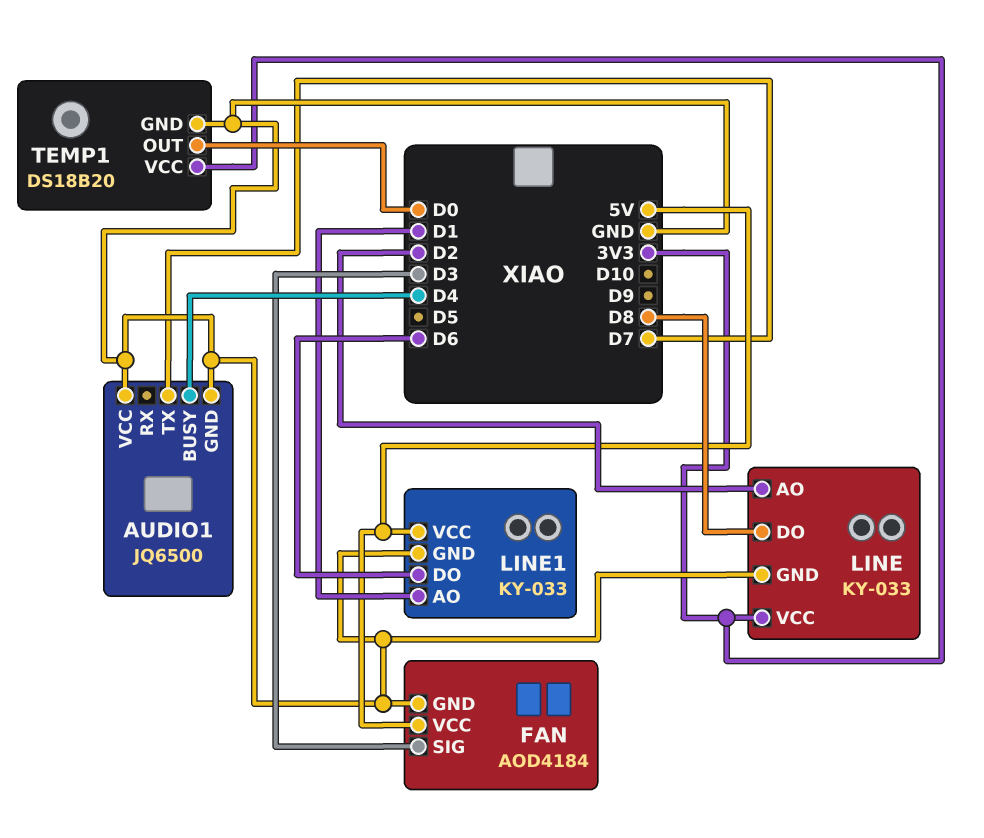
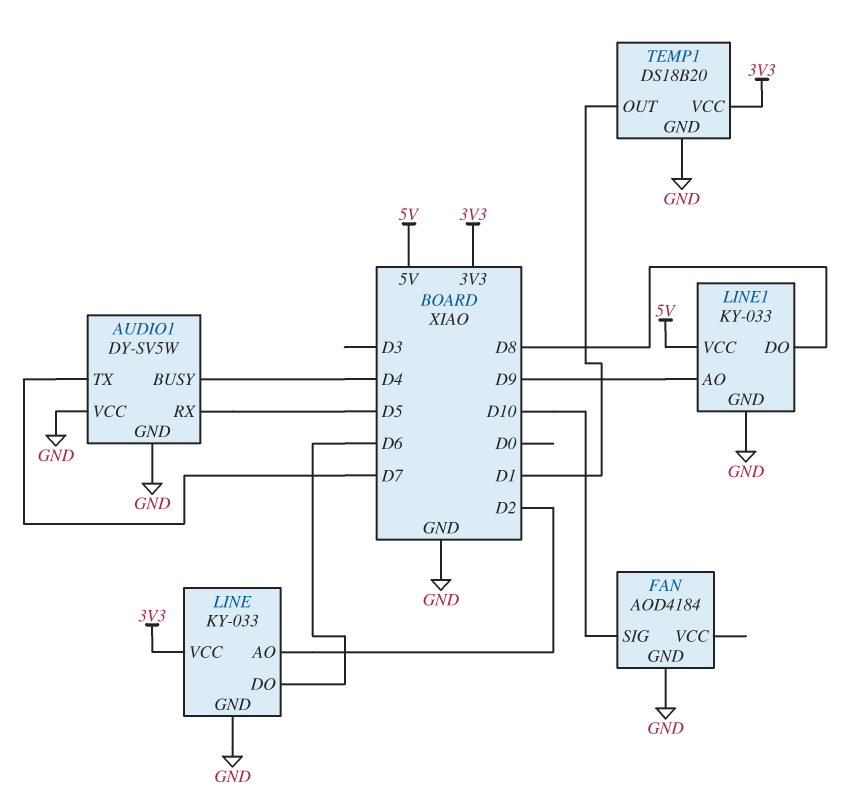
AUDIO1: JQ6500 -> DY-SV5W
AUDIO1 pin RX: none -> D5
FAN pin SIG: D3 -> D10
FAN pin VCC: 5V -> none
LINE pin DO: D8 -> D6
LINE1 pin AO: D1 -> D9
LINE1 pin DO: D6 -> D8
TEMP1 pin OUT: D0 -> D1

